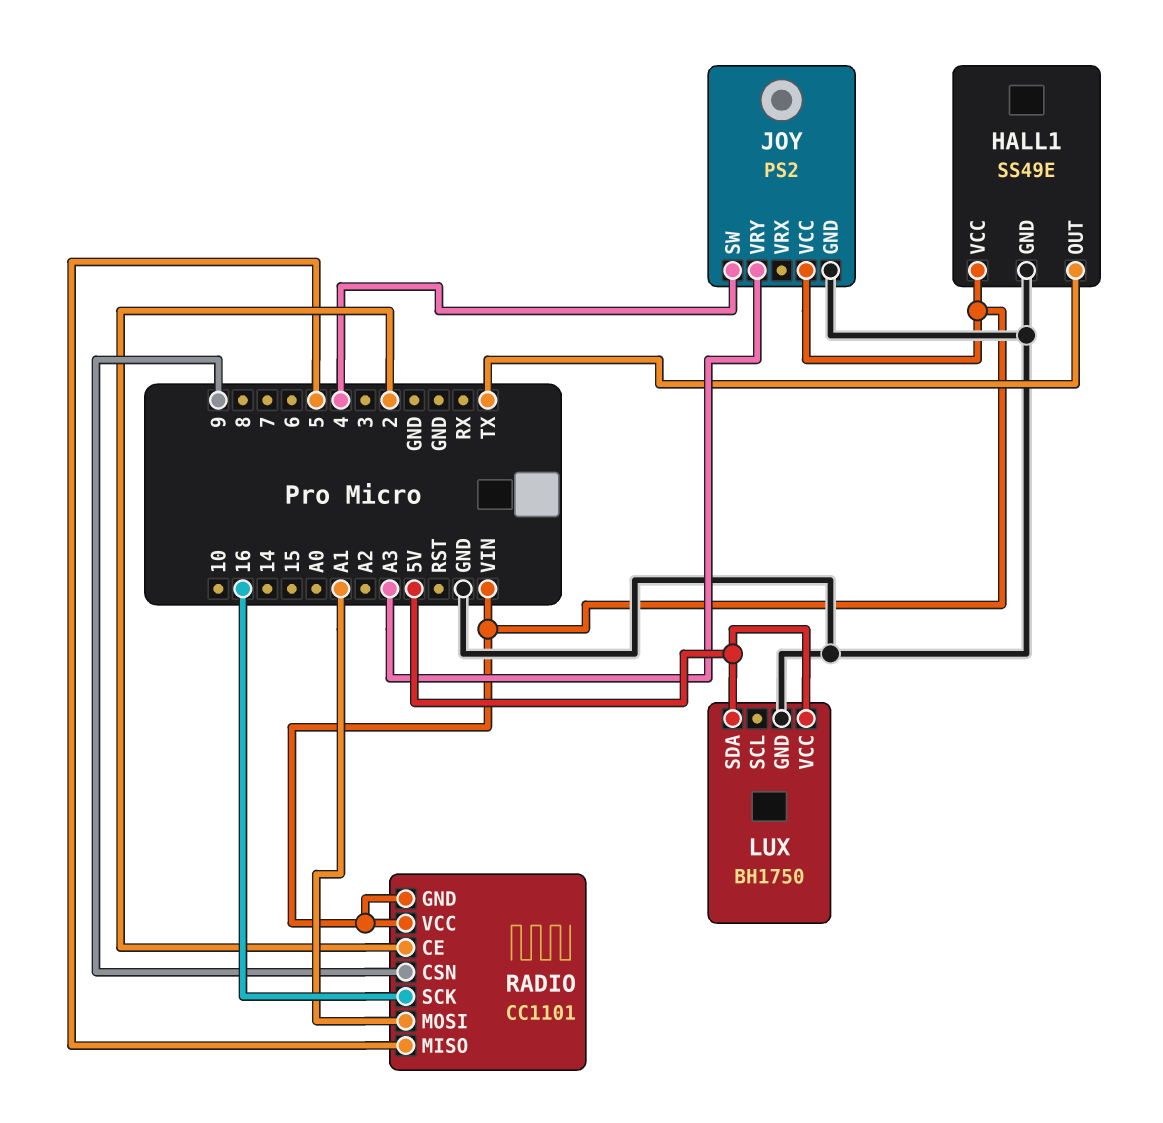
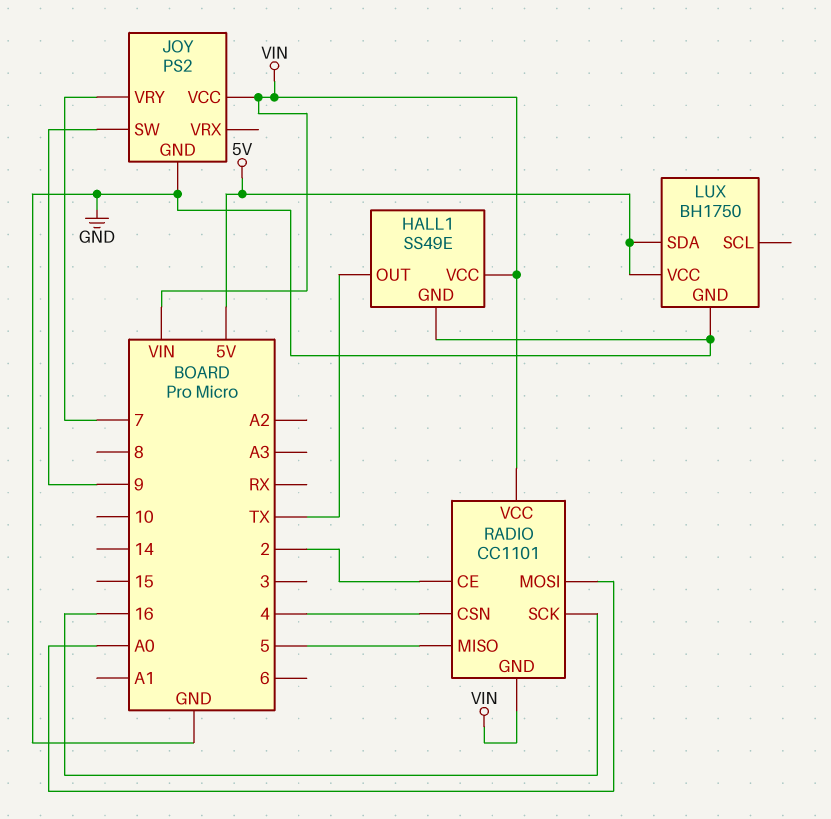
JOY pin SW: 4 -> 9
JOY pin VRY: A3 -> 7
RADIO pin CSN: 9 -> 4
RADIO pin MOSI: A1 -> A0

